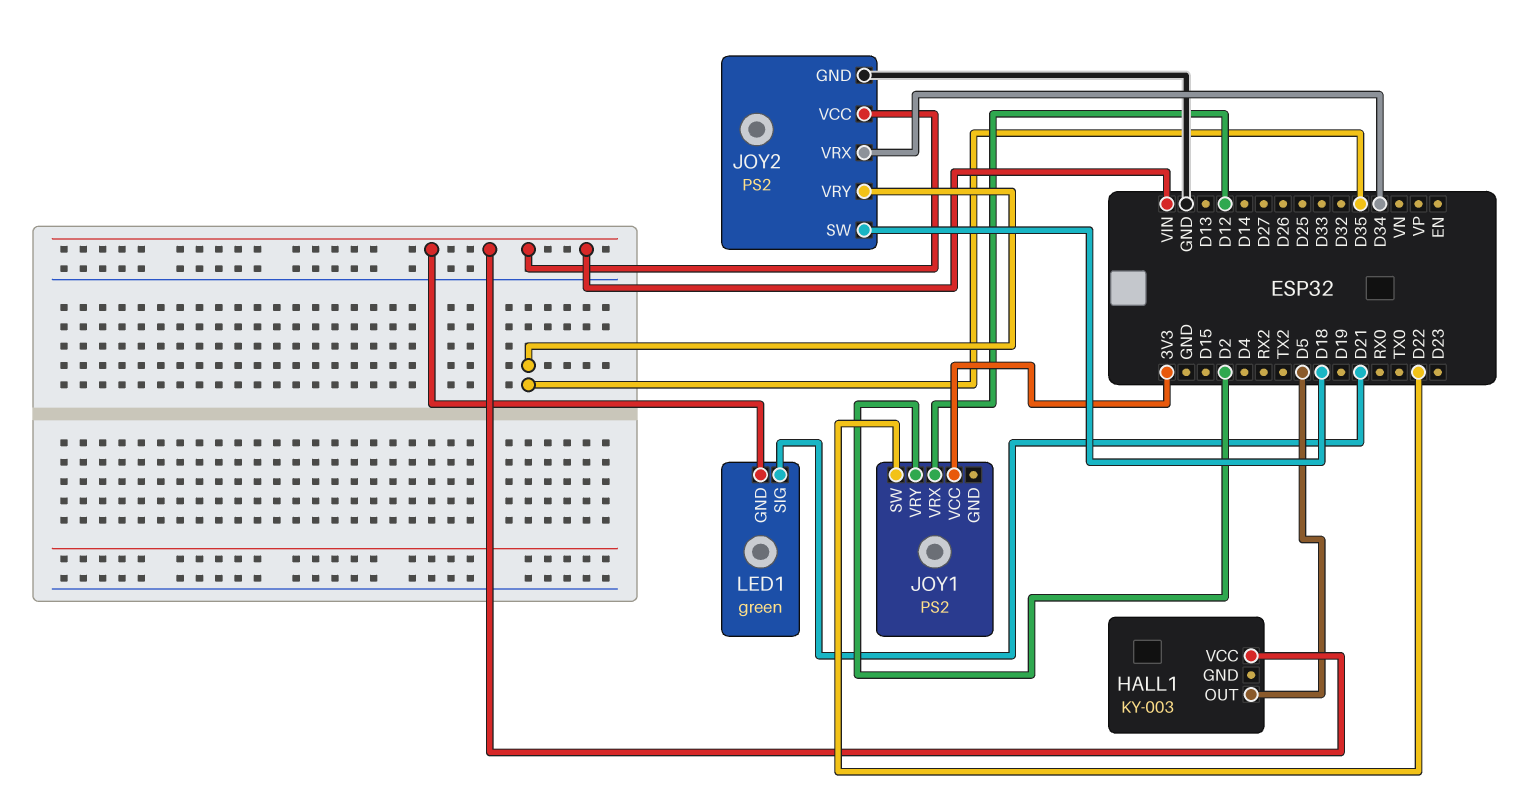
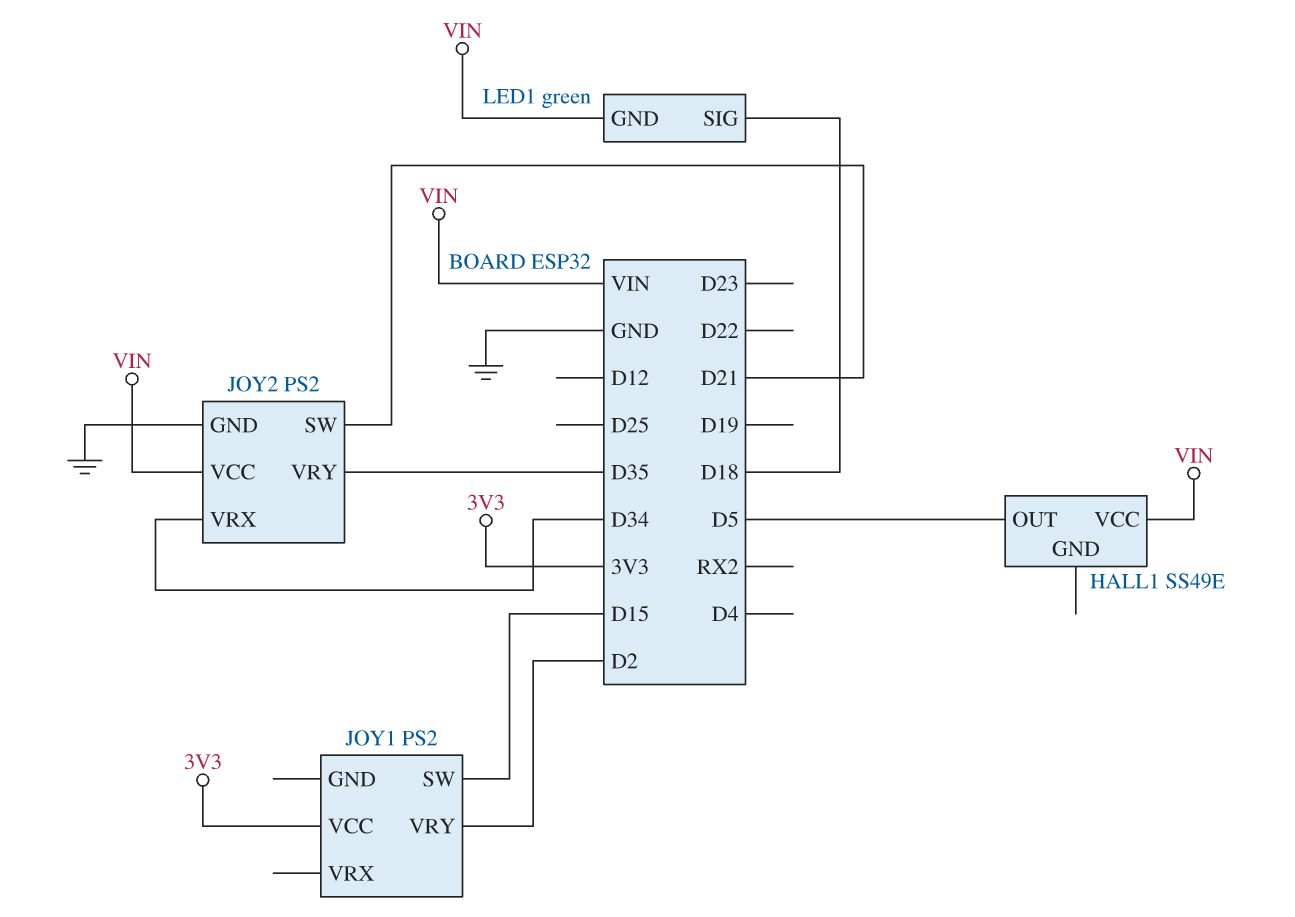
HALL1: KY-003 -> SS49E
JOY1 pin SW: D22 -> D15
JOY1 pin VRX: D12 -> none
JOY2 pin SW: D18 -> D21
LED1 pin SIG: D21 -> D18

